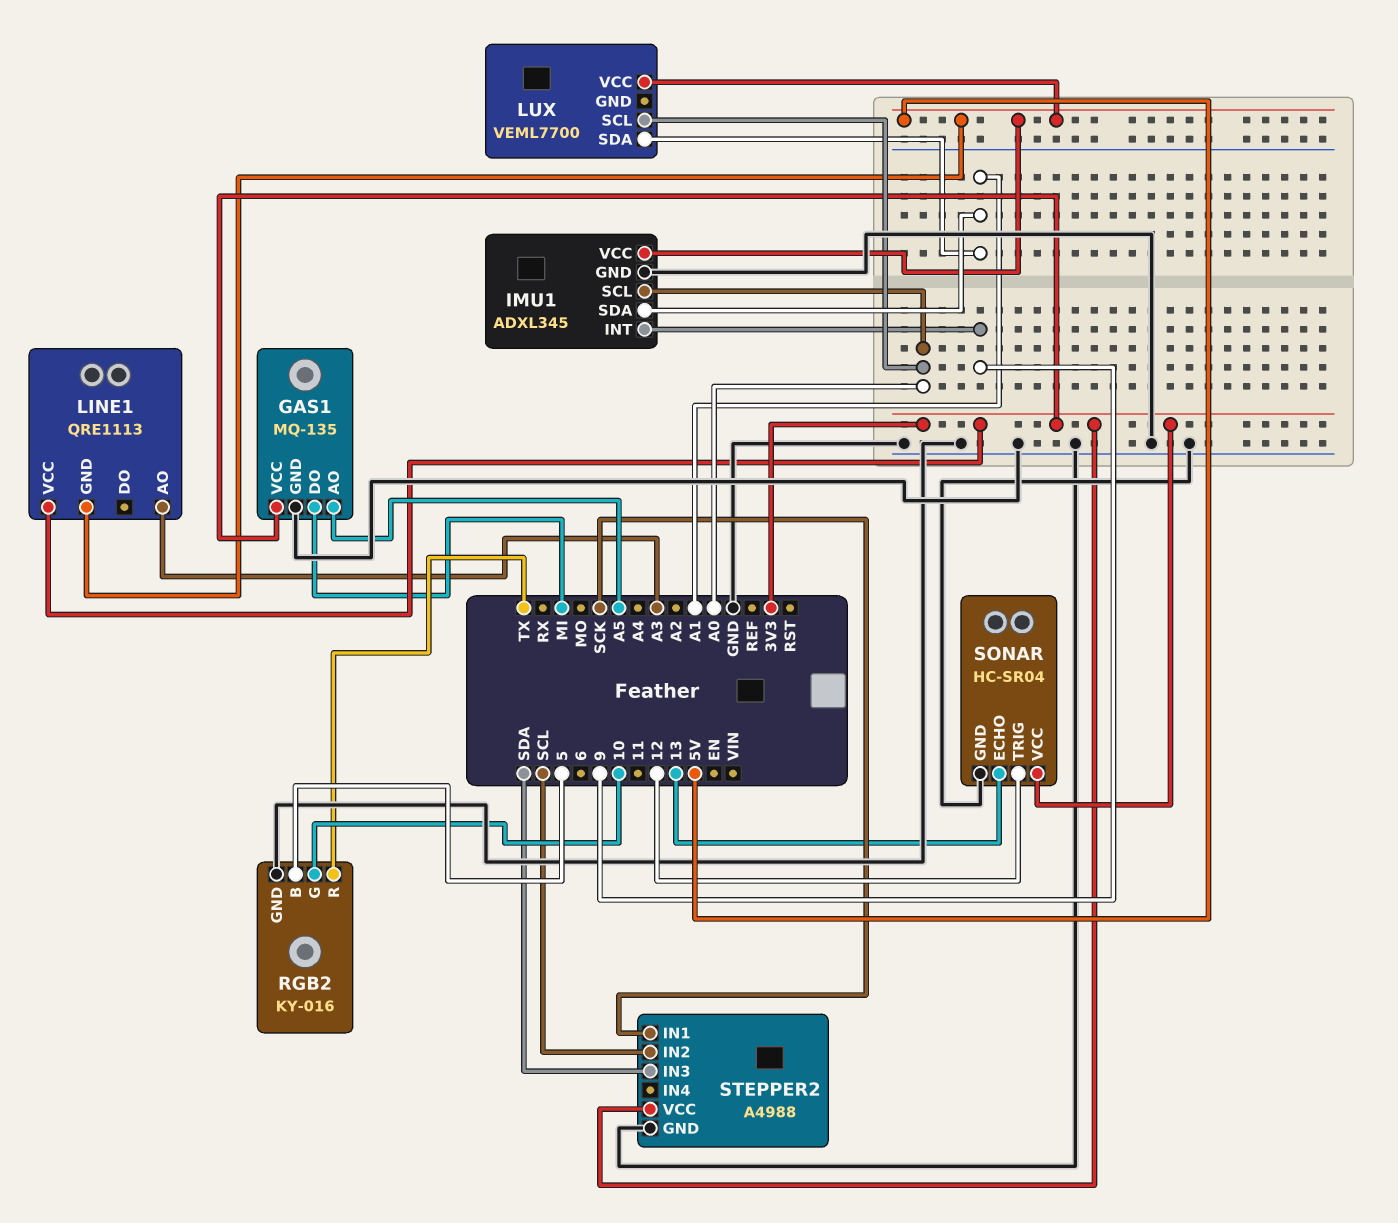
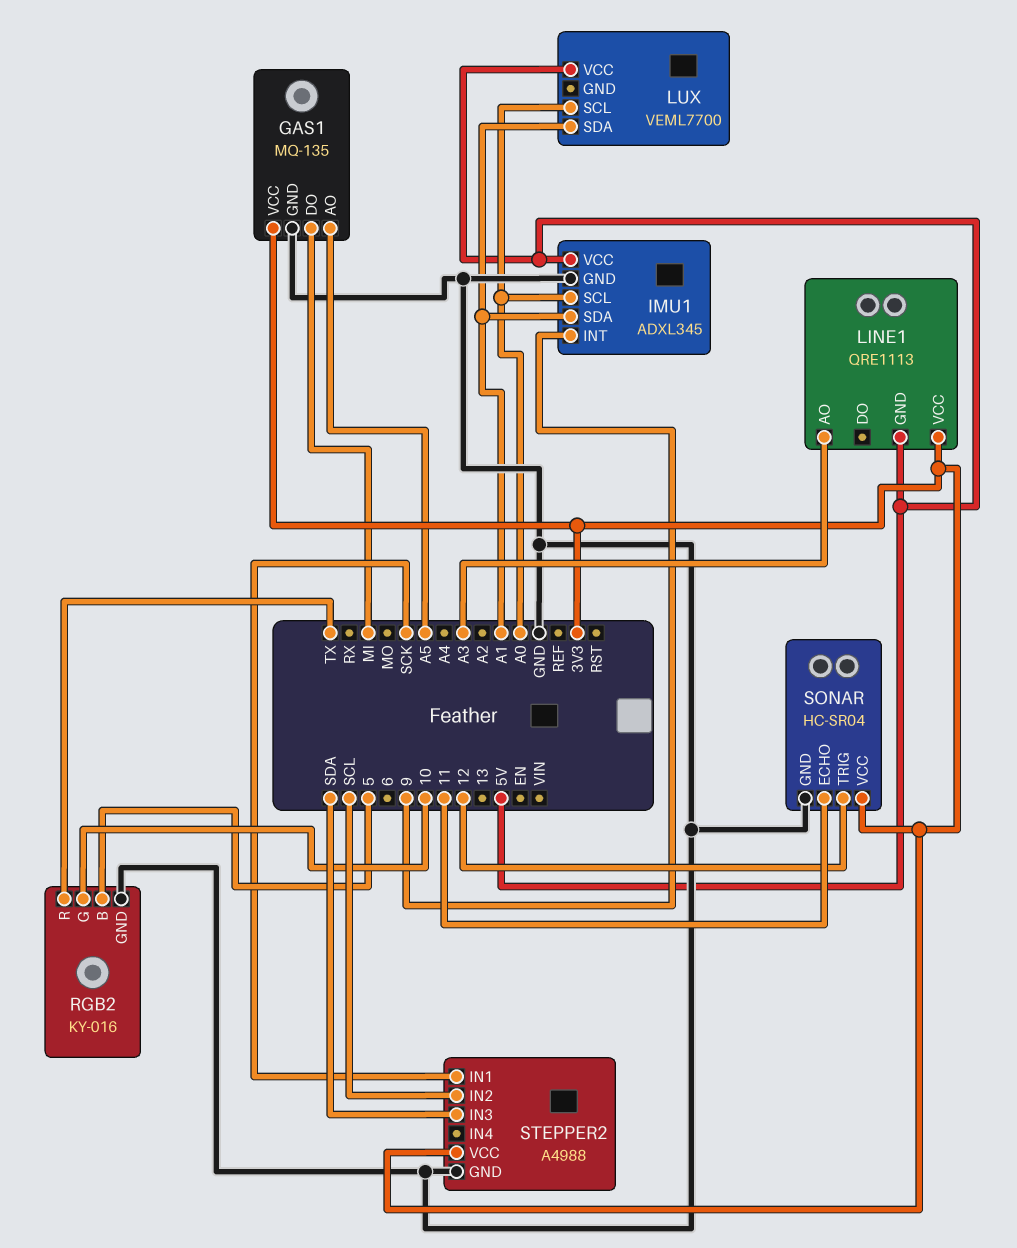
SONAR pin ECHO: 13 -> 11

